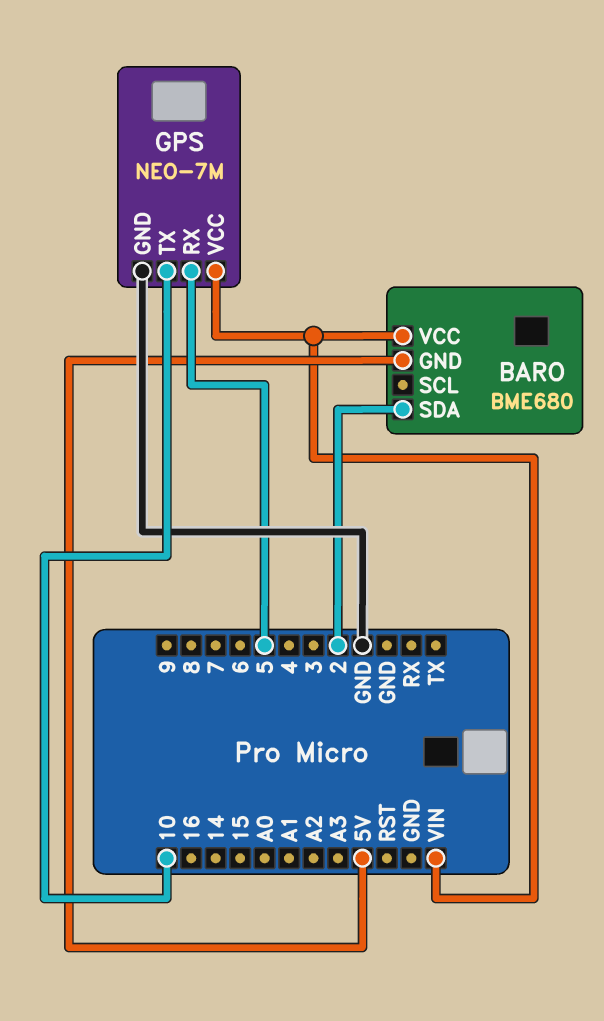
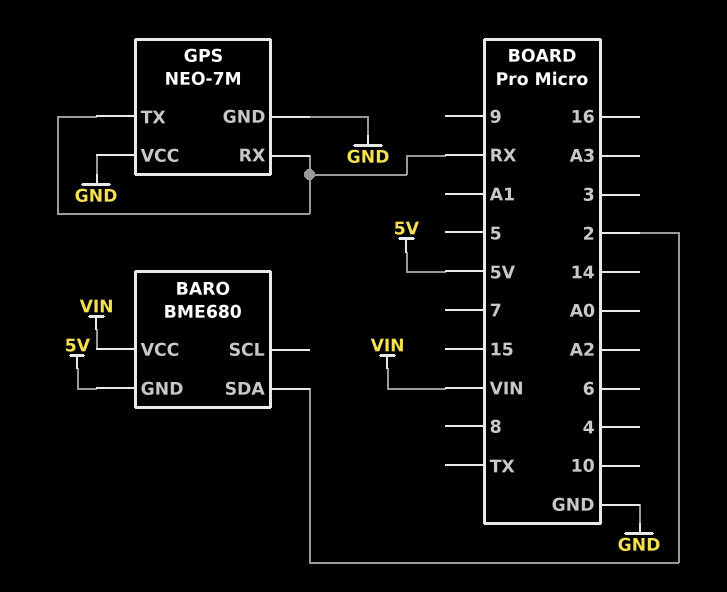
GPS pin RX: 5 -> RX
GPS pin TX: 10 -> RX
GPS pin VCC: VIN -> GND

